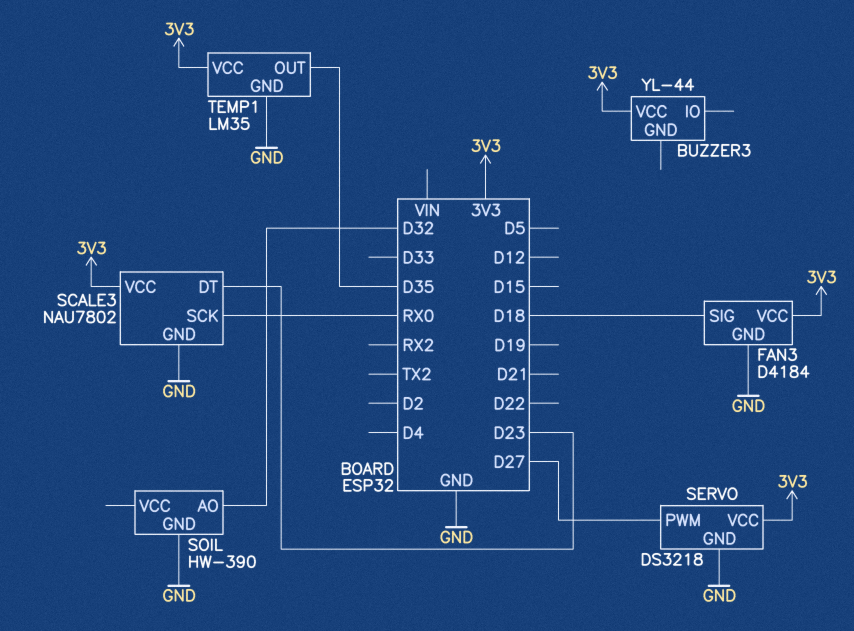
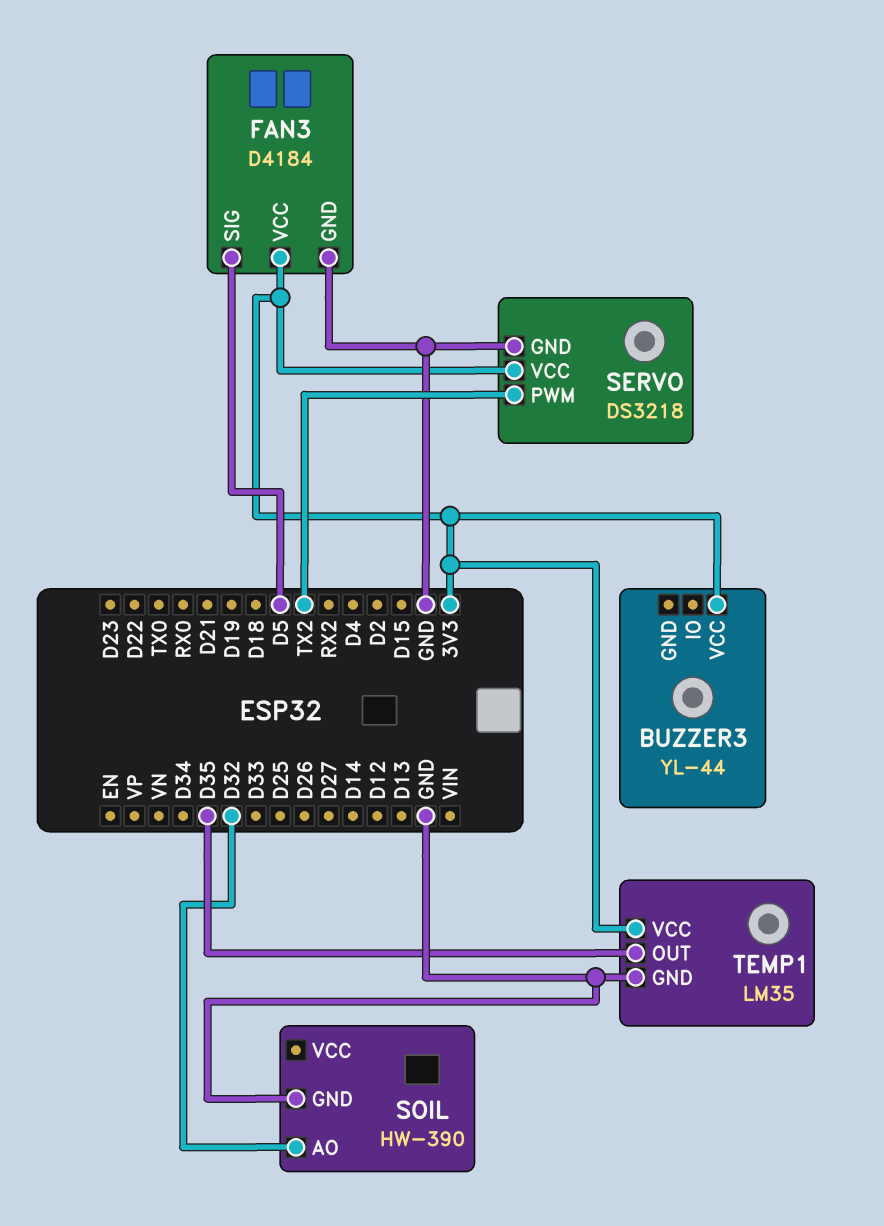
FAN3 pin SIG: D18 -> D5
SCALE3: NAU7802 -> none
SCALE3 pin DT: D23 -> none
SCALE3 pin GND: GND -> none
SCALE3 pin SCK: RX0 -> none
SCALE3 pin VCC: 3V3 -> none
SERVO pin PWM: D27 -> TX2

